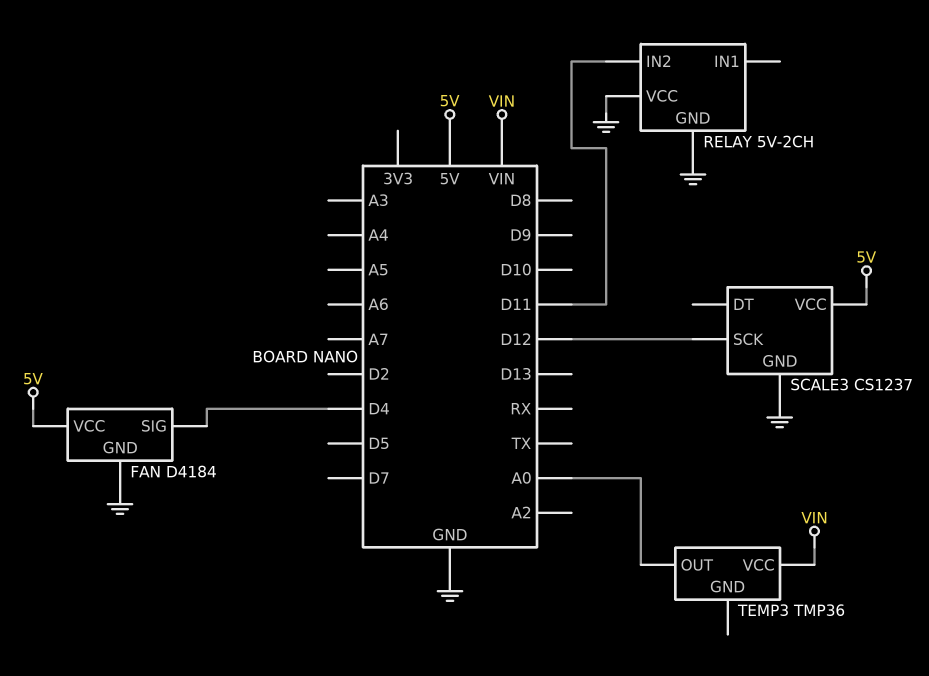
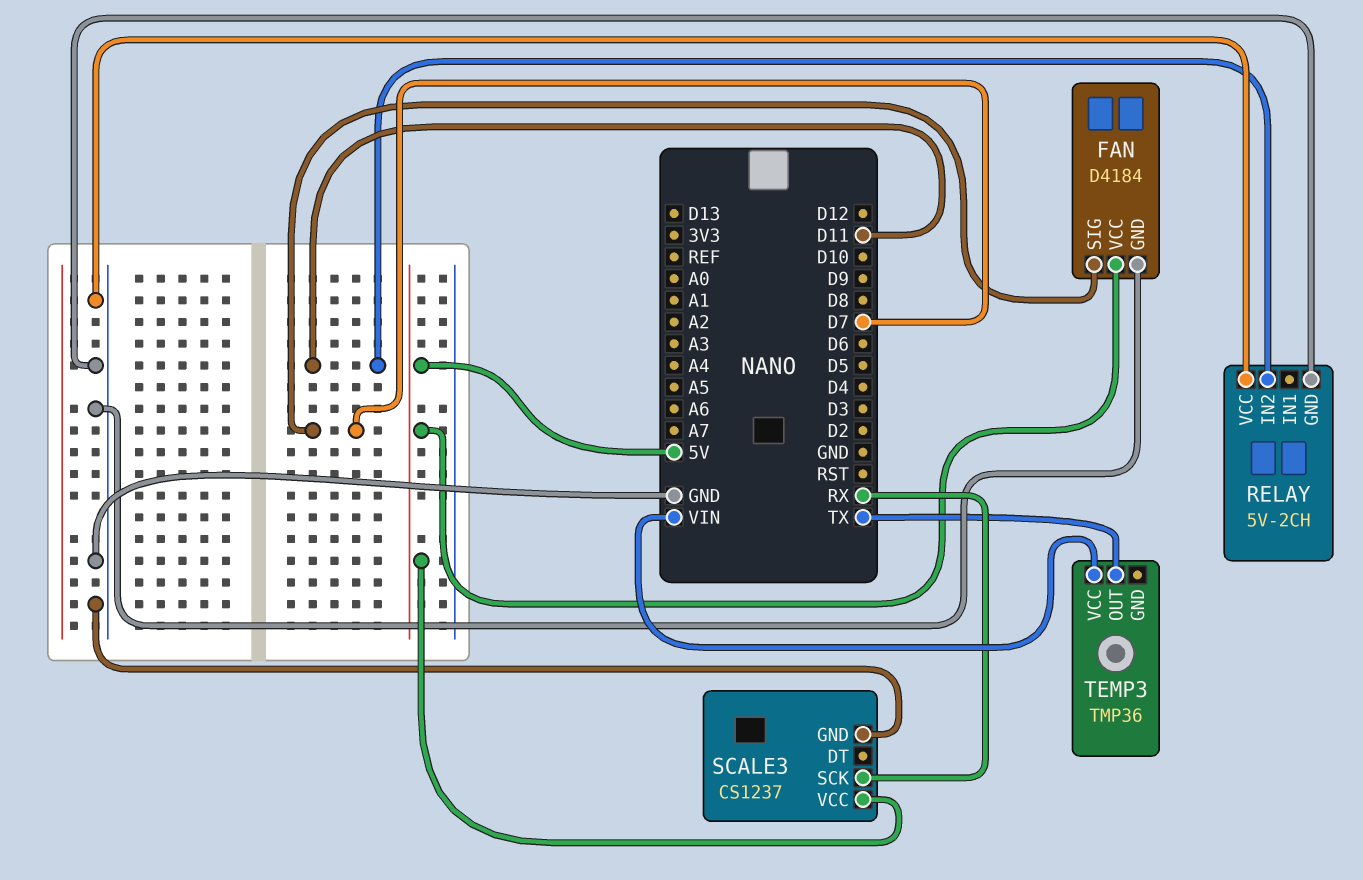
FAN pin SIG: D4 -> D7
SCALE3 pin SCK: D12 -> RX
TEMP3 pin OUT: A0 -> TX

